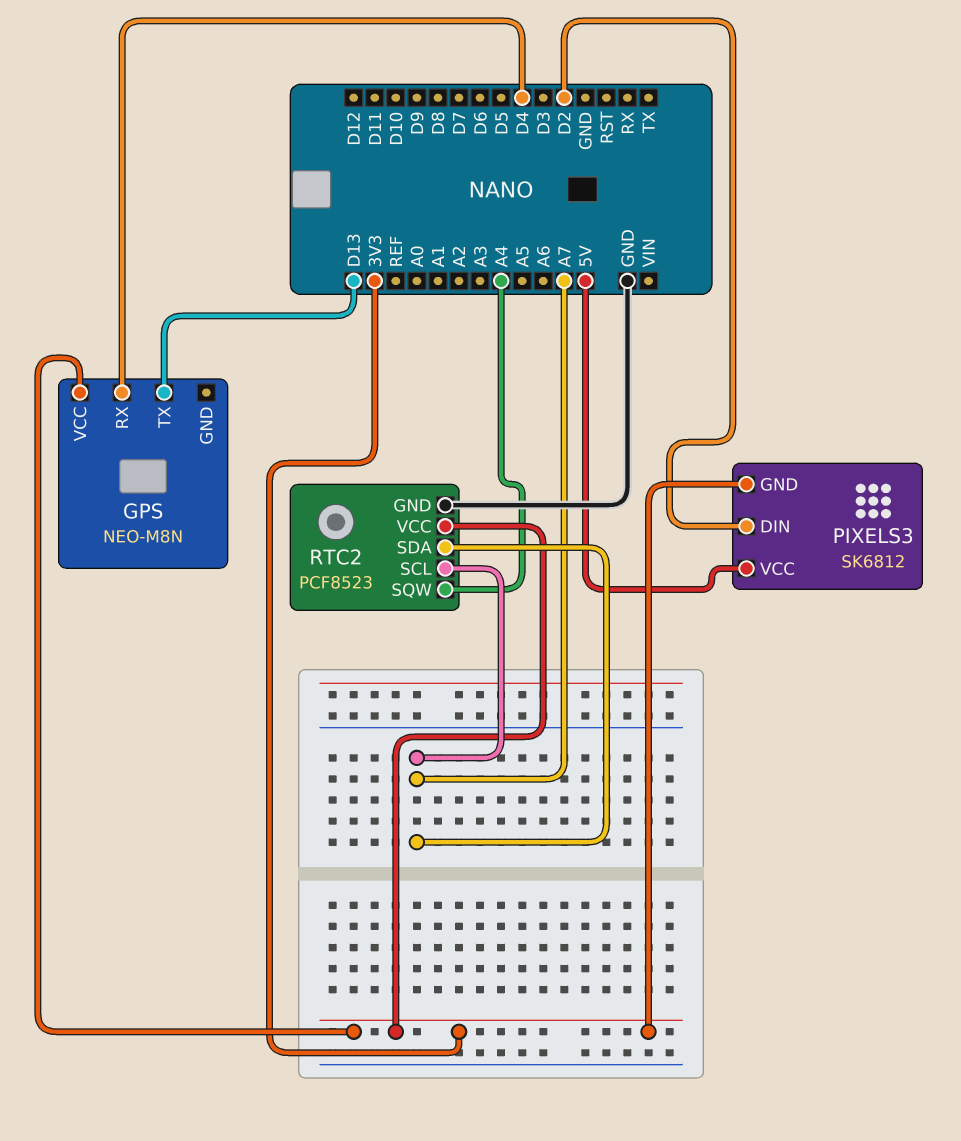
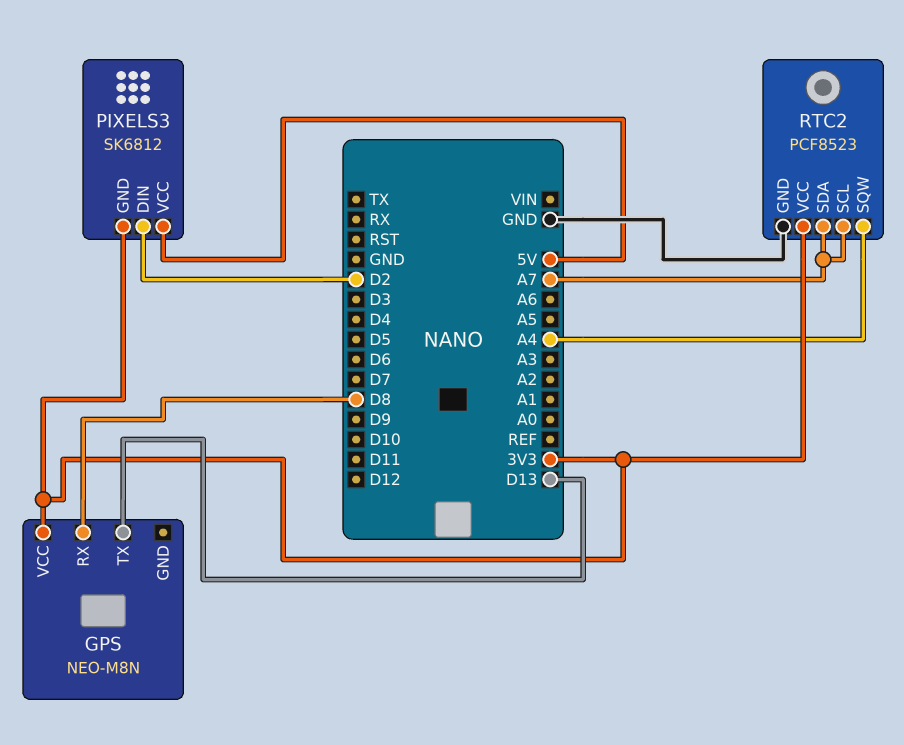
GPS pin RX: D4 -> D8

